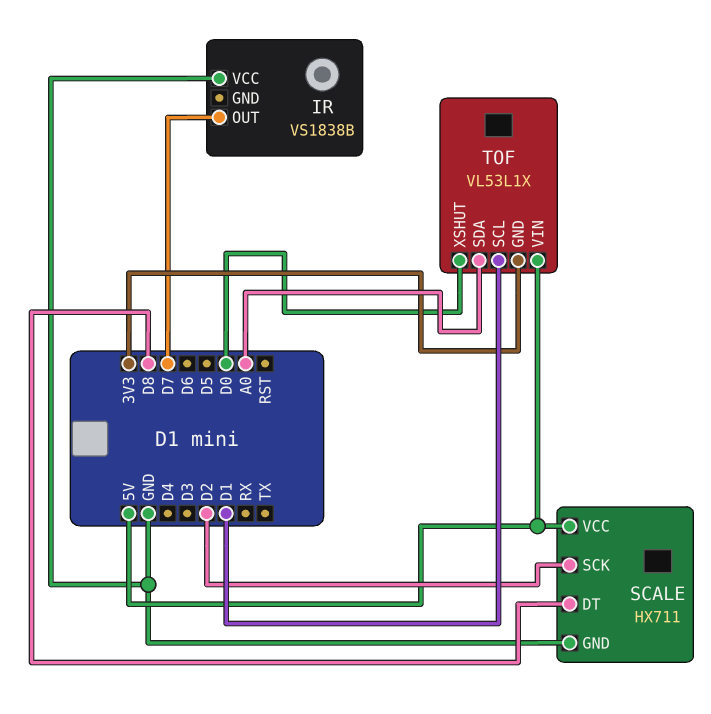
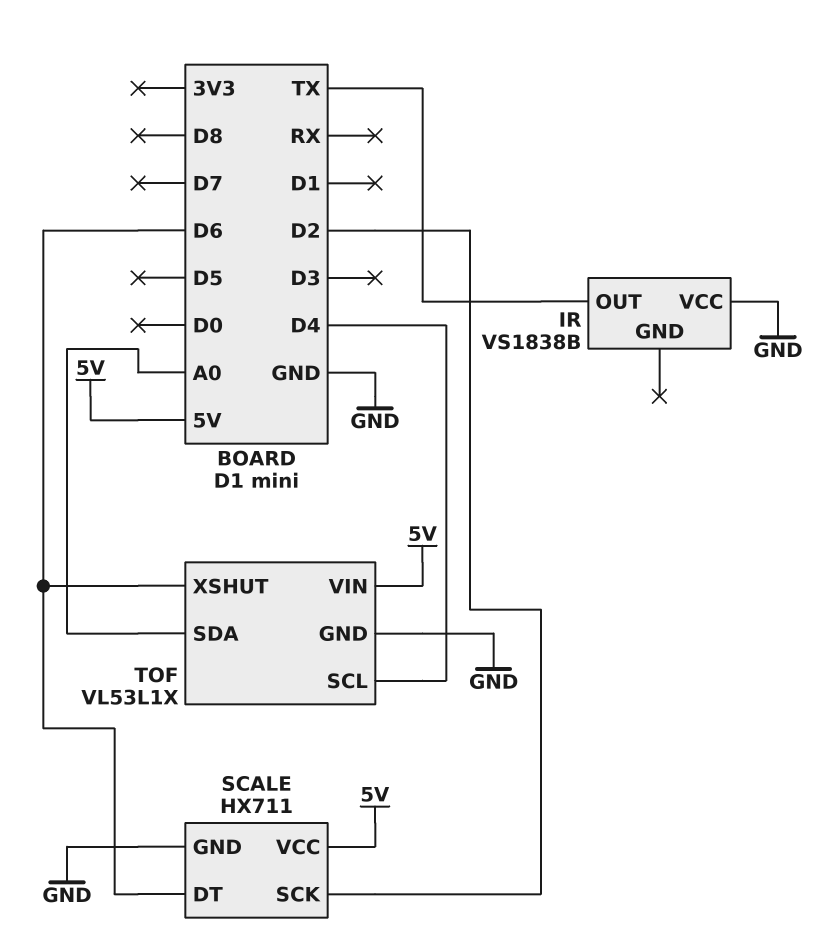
IR pin OUT: D7 -> TX
SCALE pin DT: D8 -> D6
TOF pin GND: 3V3 -> GND
TOF pin SCL: D1 -> D4
TOF pin XSHUT: D0 -> D6

